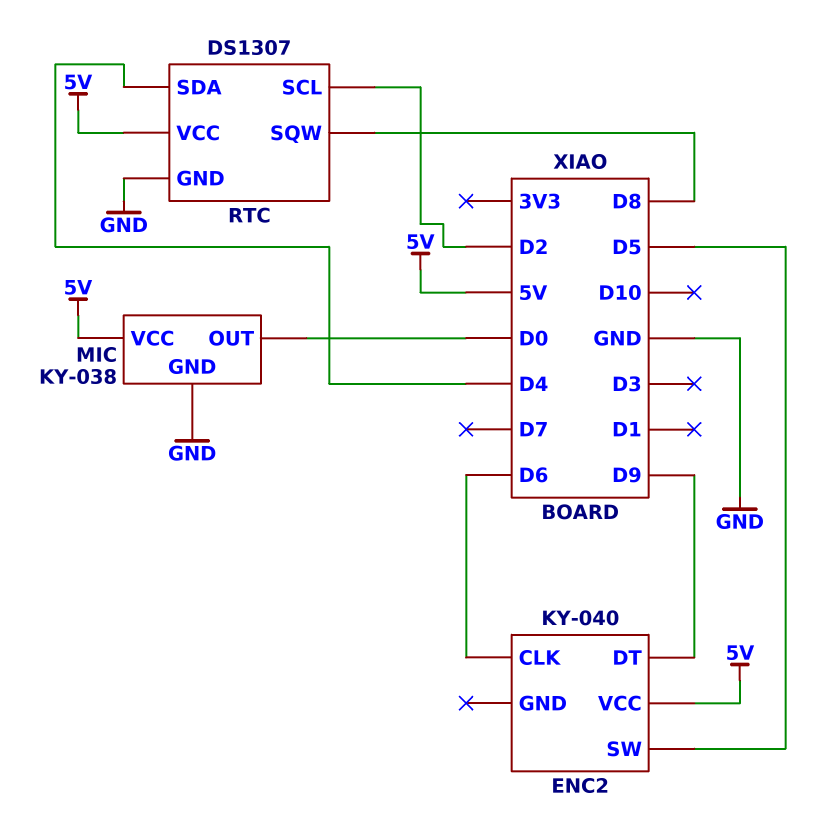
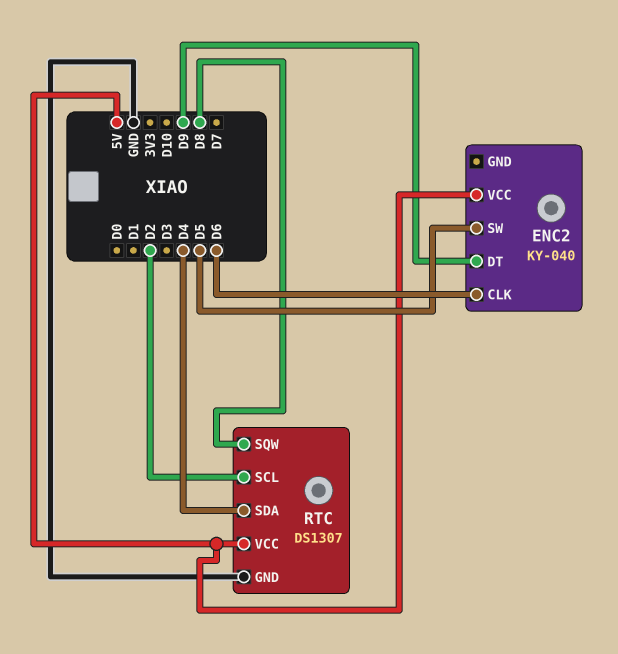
MIC: KY-038 -> none
MIC pin GND: GND -> none
MIC pin OUT: D0 -> none
MIC pin VCC: 5V -> none

